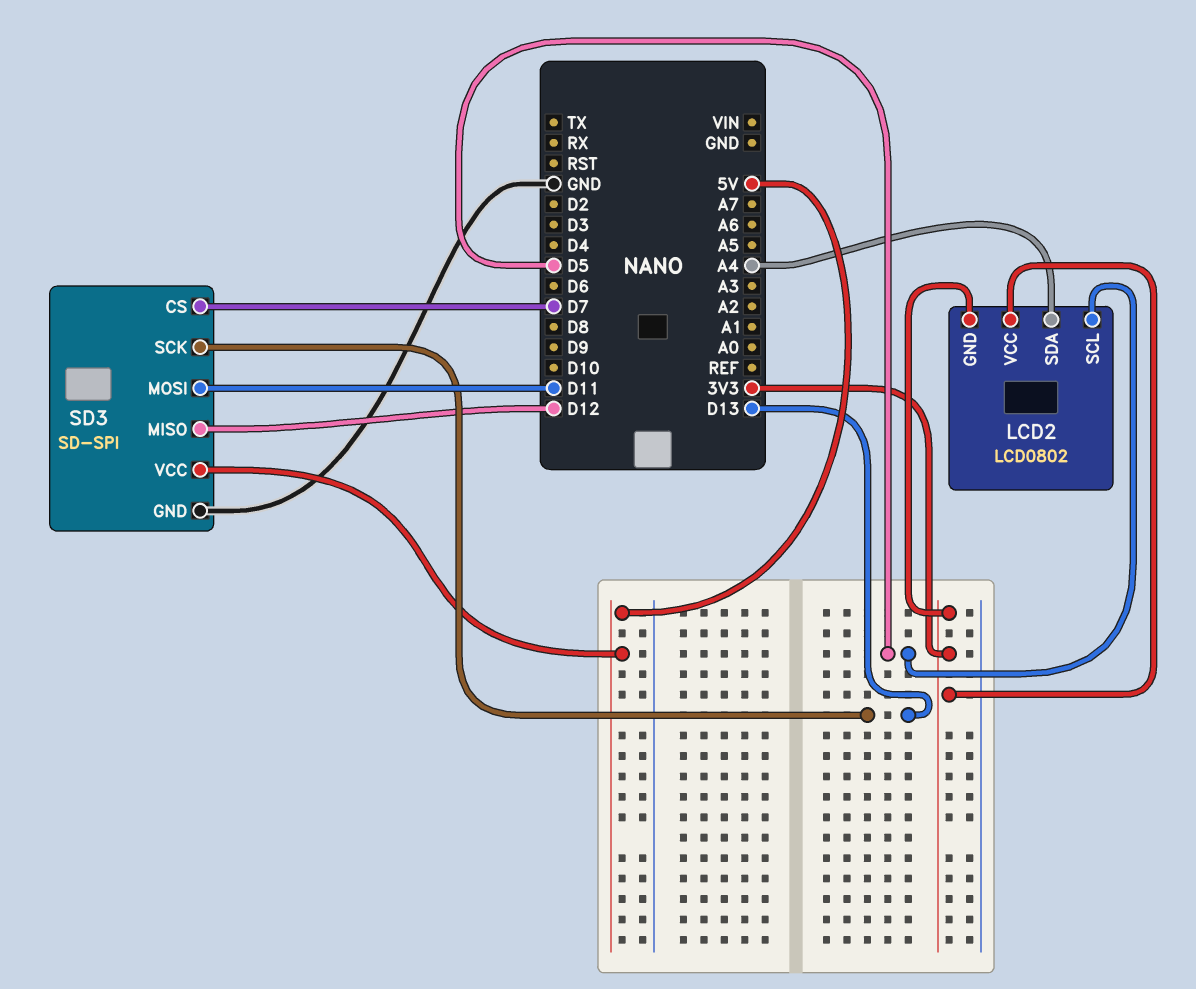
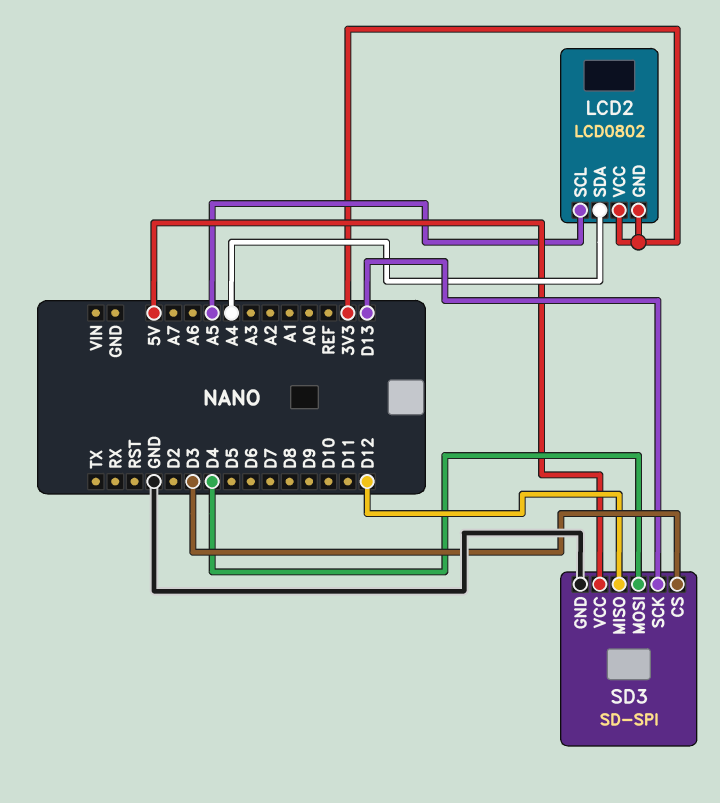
LCD2 pin SCL: D5 -> A5
SD3 pin CS: D7 -> D3
SD3 pin MOSI: D11 -> D4

